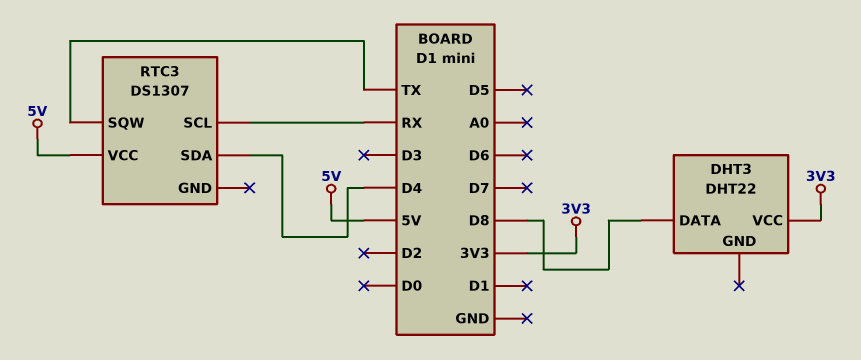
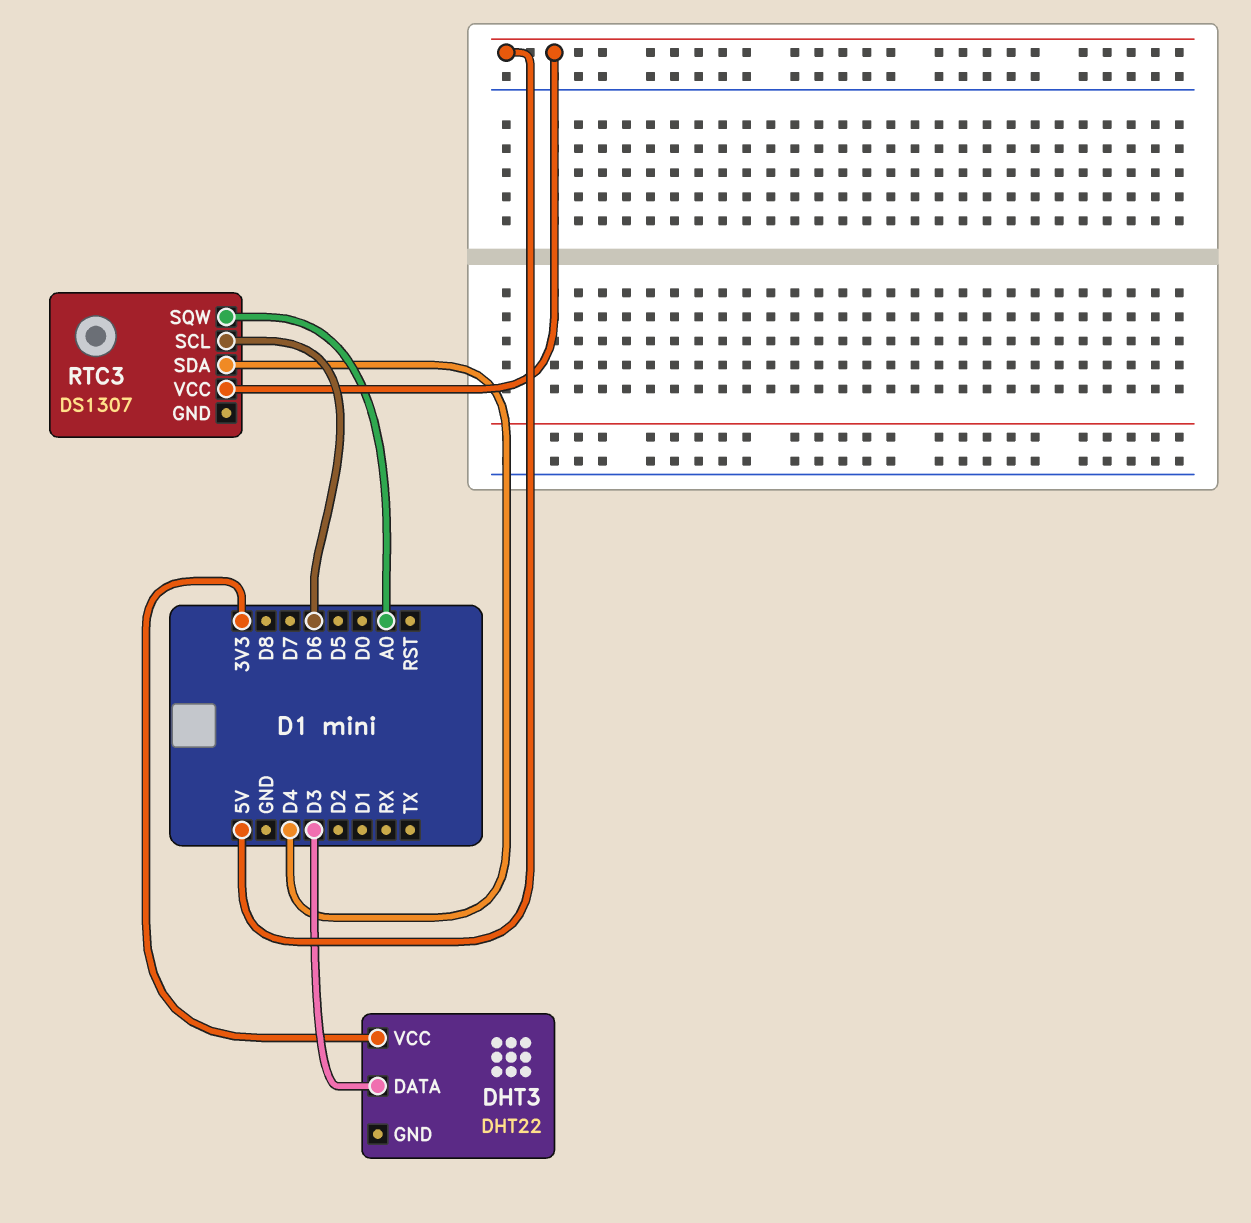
DHT3 pin DATA: D8 -> D3
RTC3 pin SCL: RX -> D6
RTC3 pin SQW: TX -> A0

